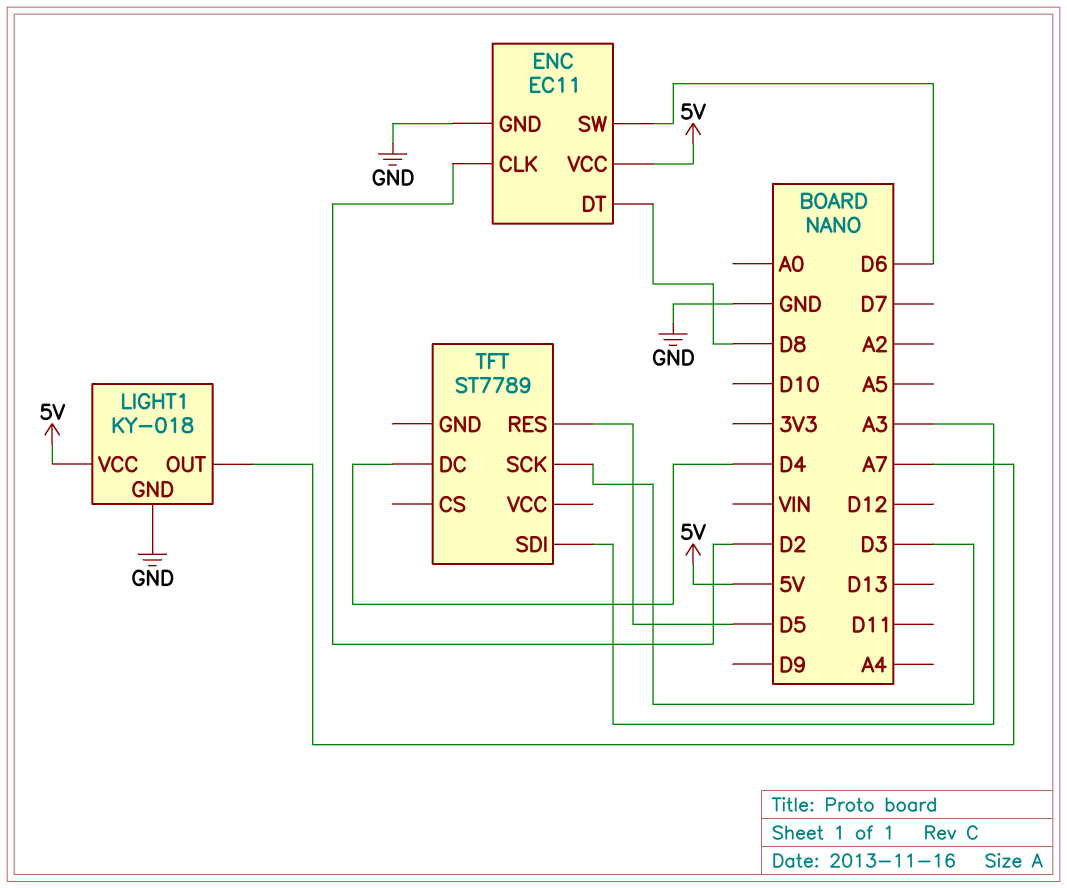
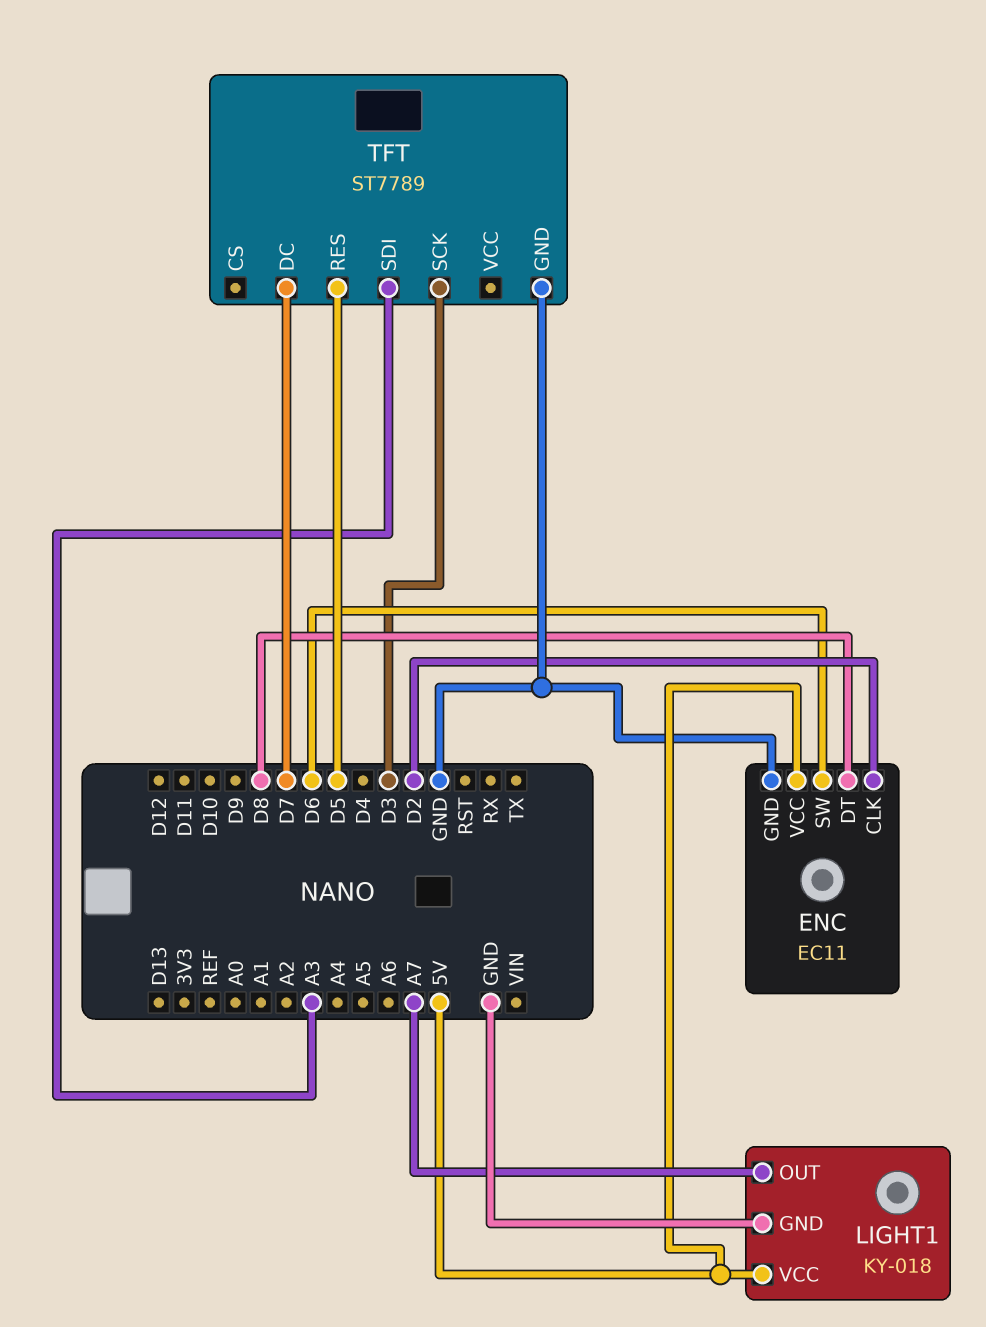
TFT pin DC: D4 -> D7
TFT pin GND: none -> GND

